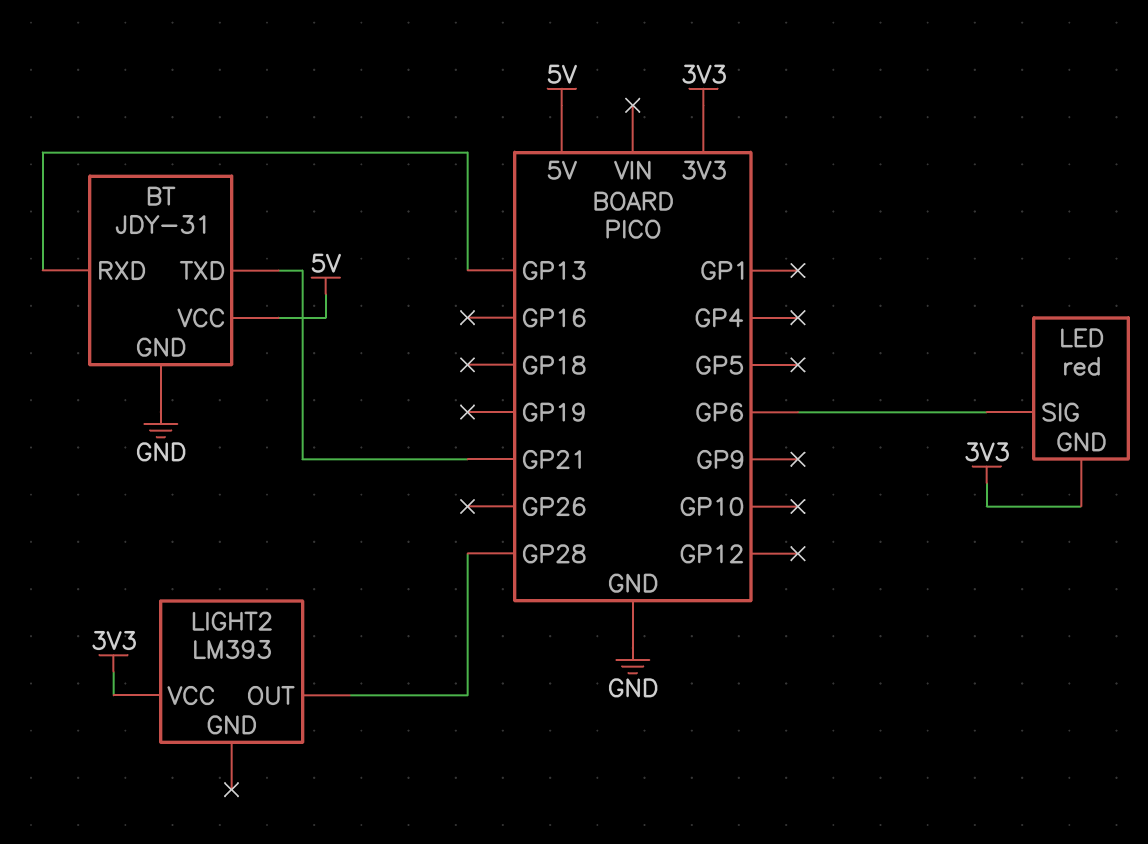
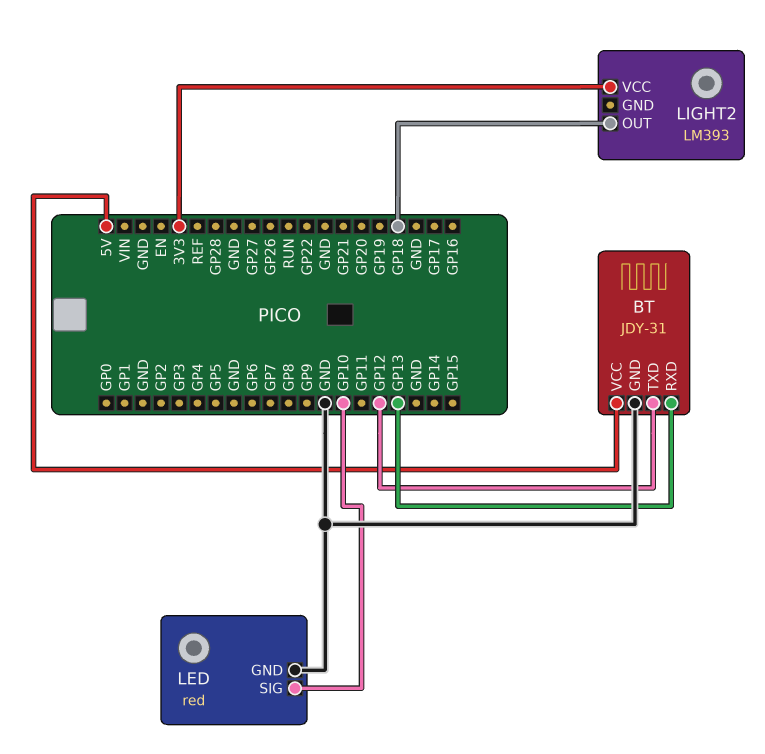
BT pin TXD: GP21 -> GP12
LED pin GND: 3V3 -> GND
LED pin SIG: GP6 -> GP10
LIGHT2 pin OUT: GP28 -> GP18

